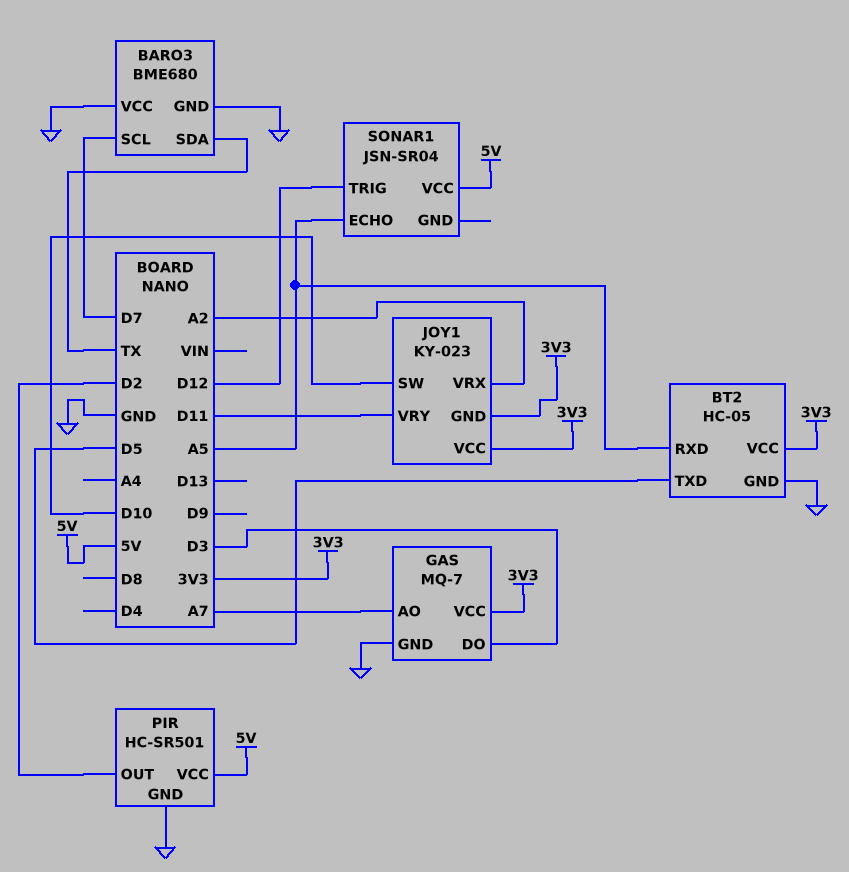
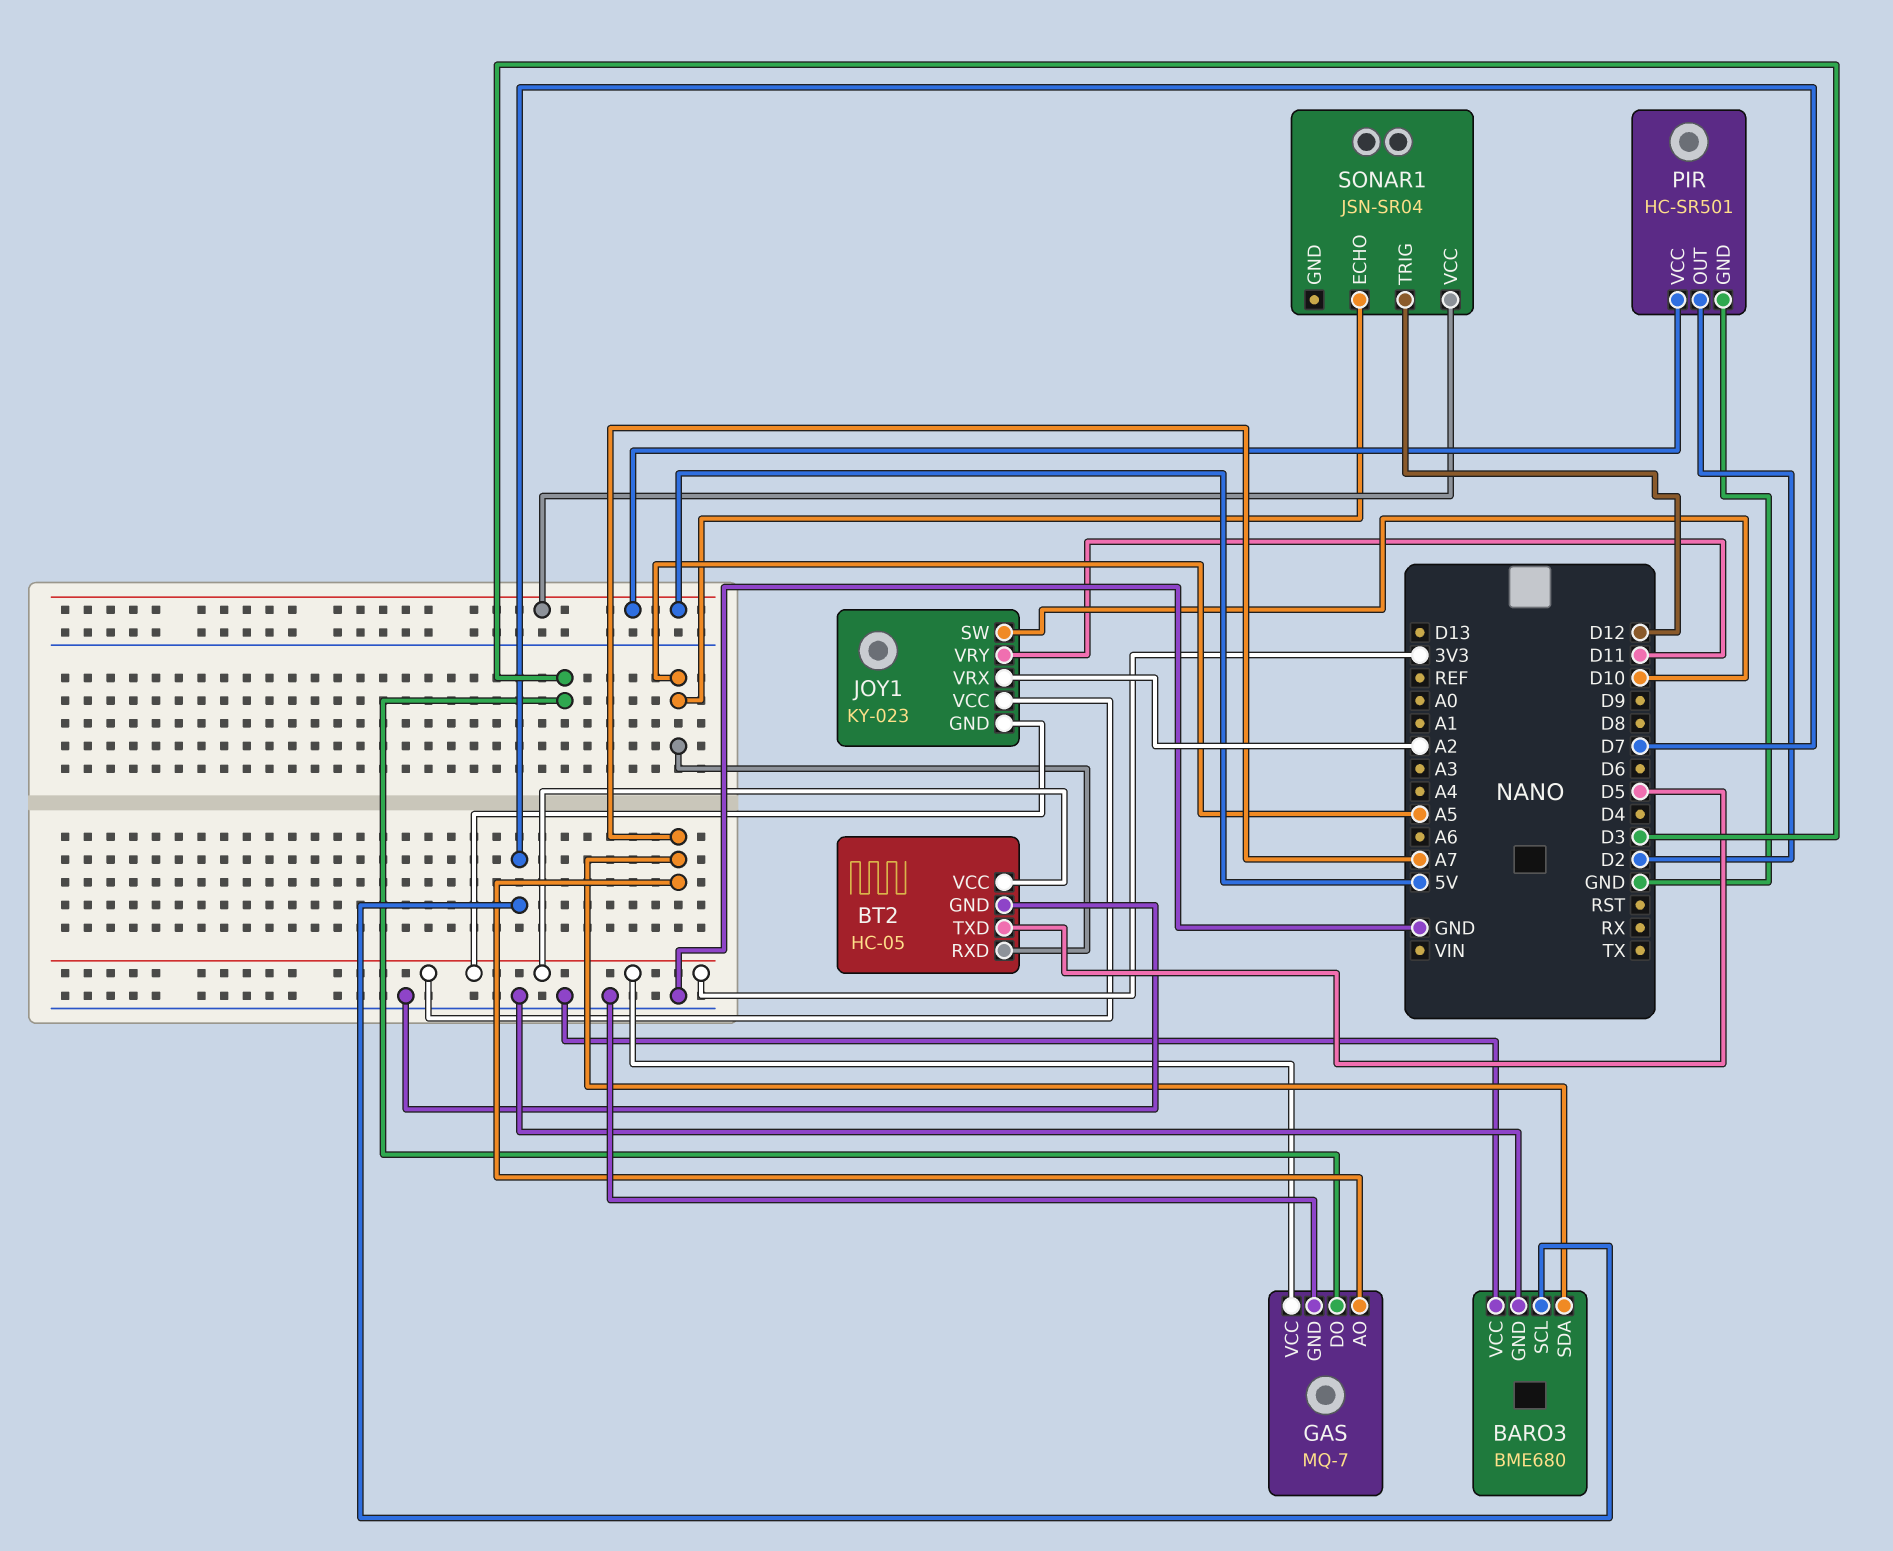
BARO3 pin SDA: TX -> A7

